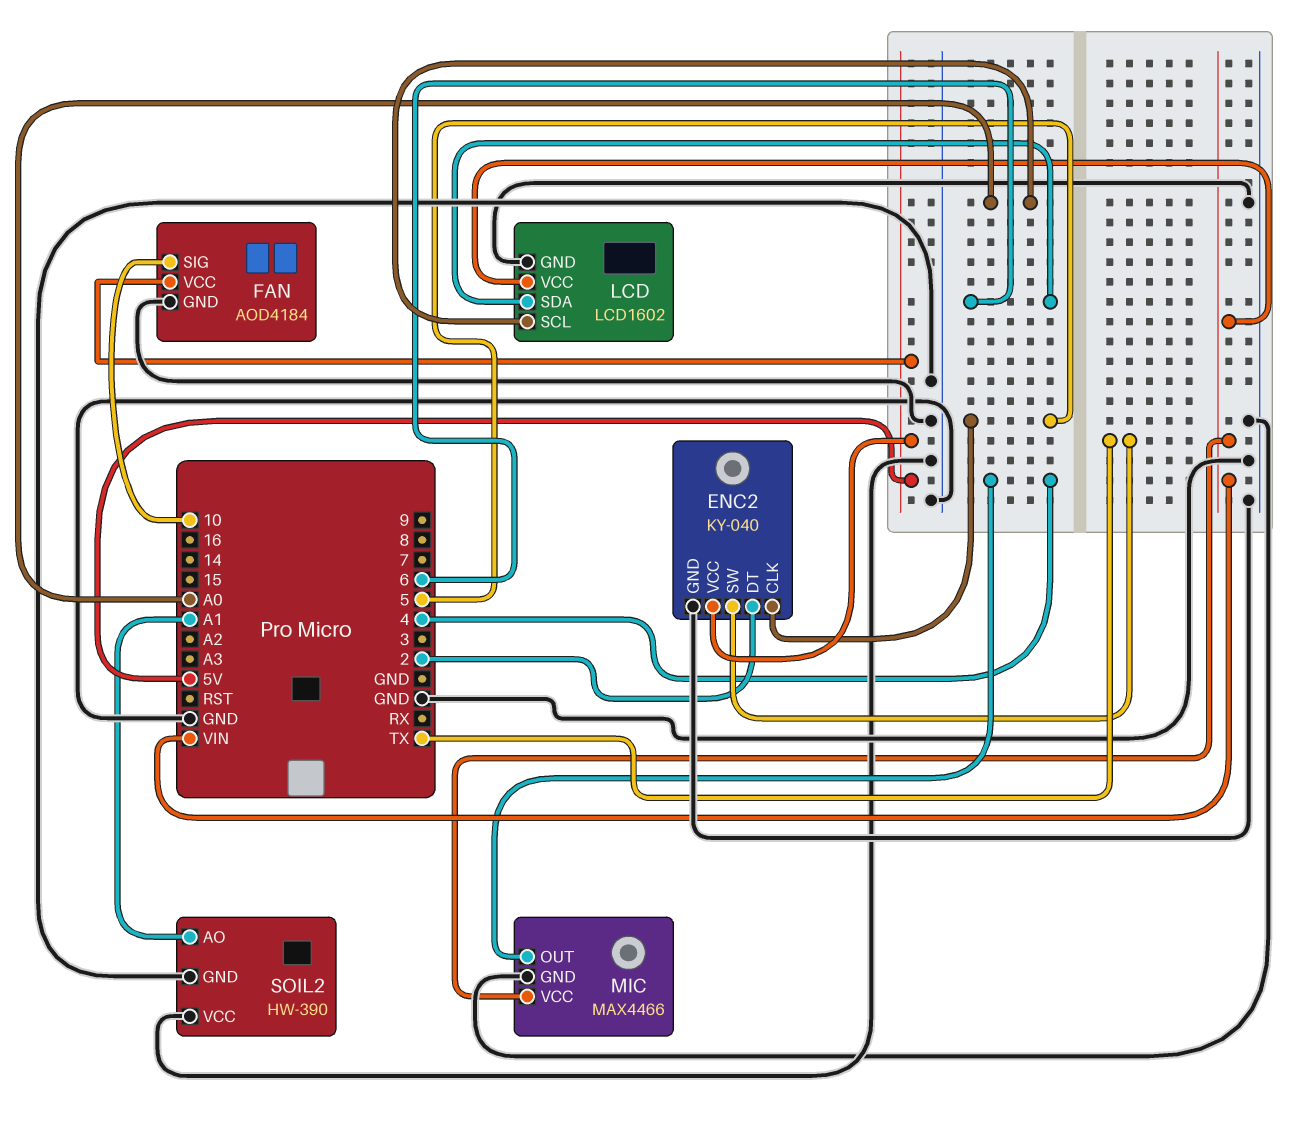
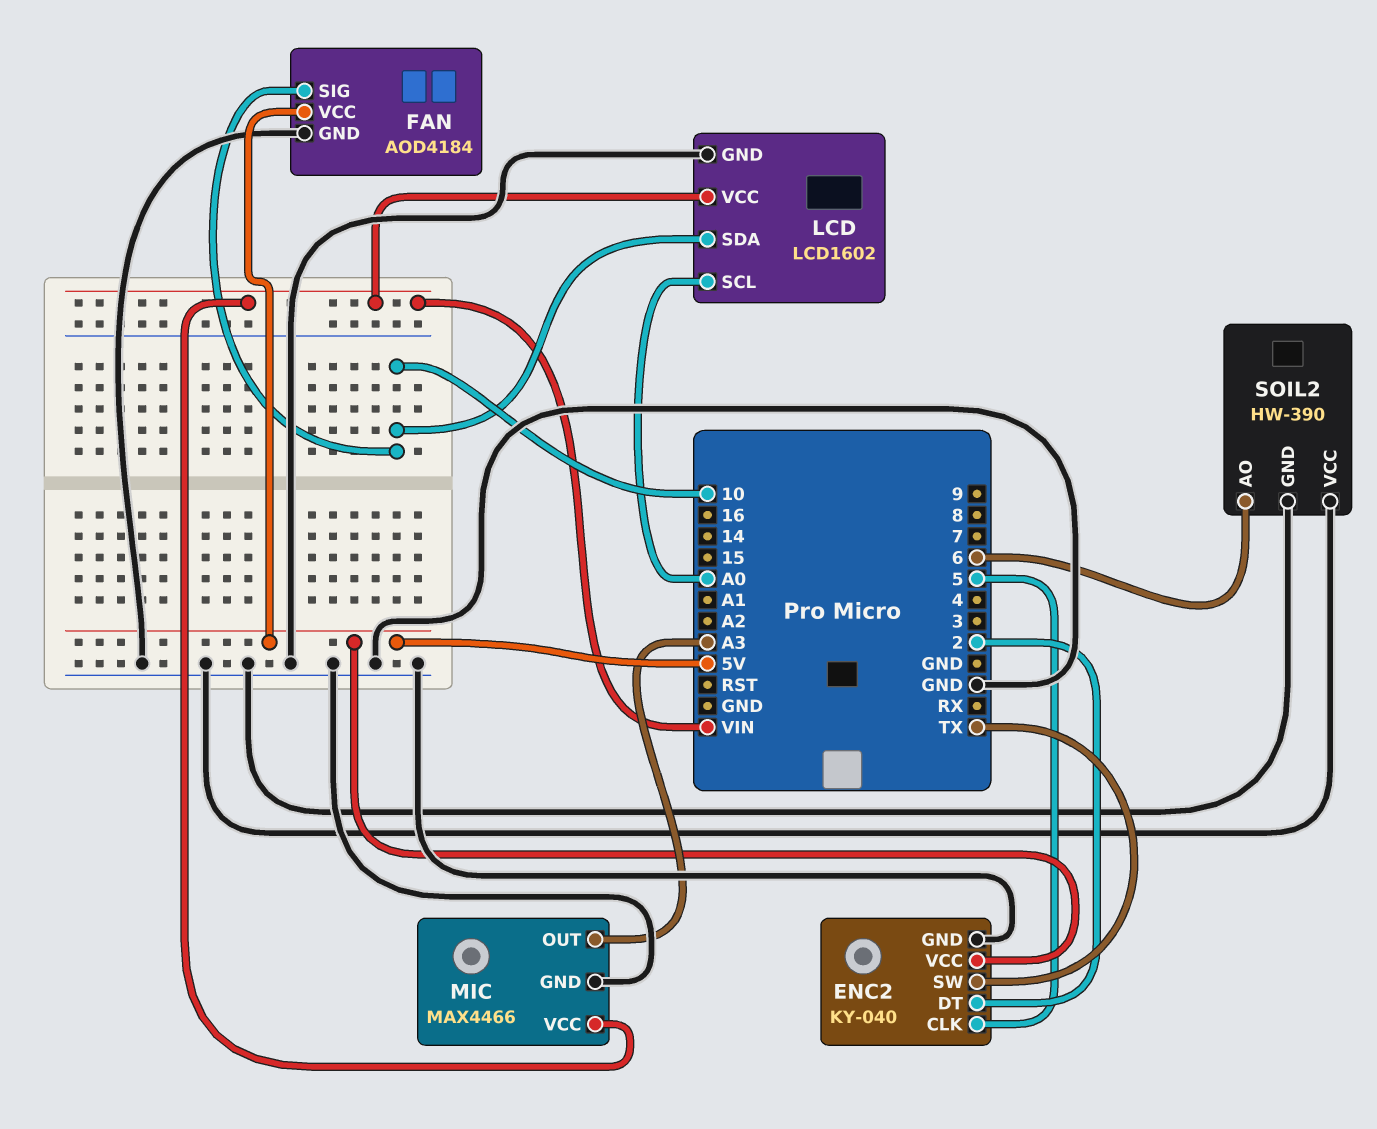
LCD pin SDA: 6 -> 10
MIC pin OUT: 4 -> A3
SOIL2 pin AO: A1 -> 6

